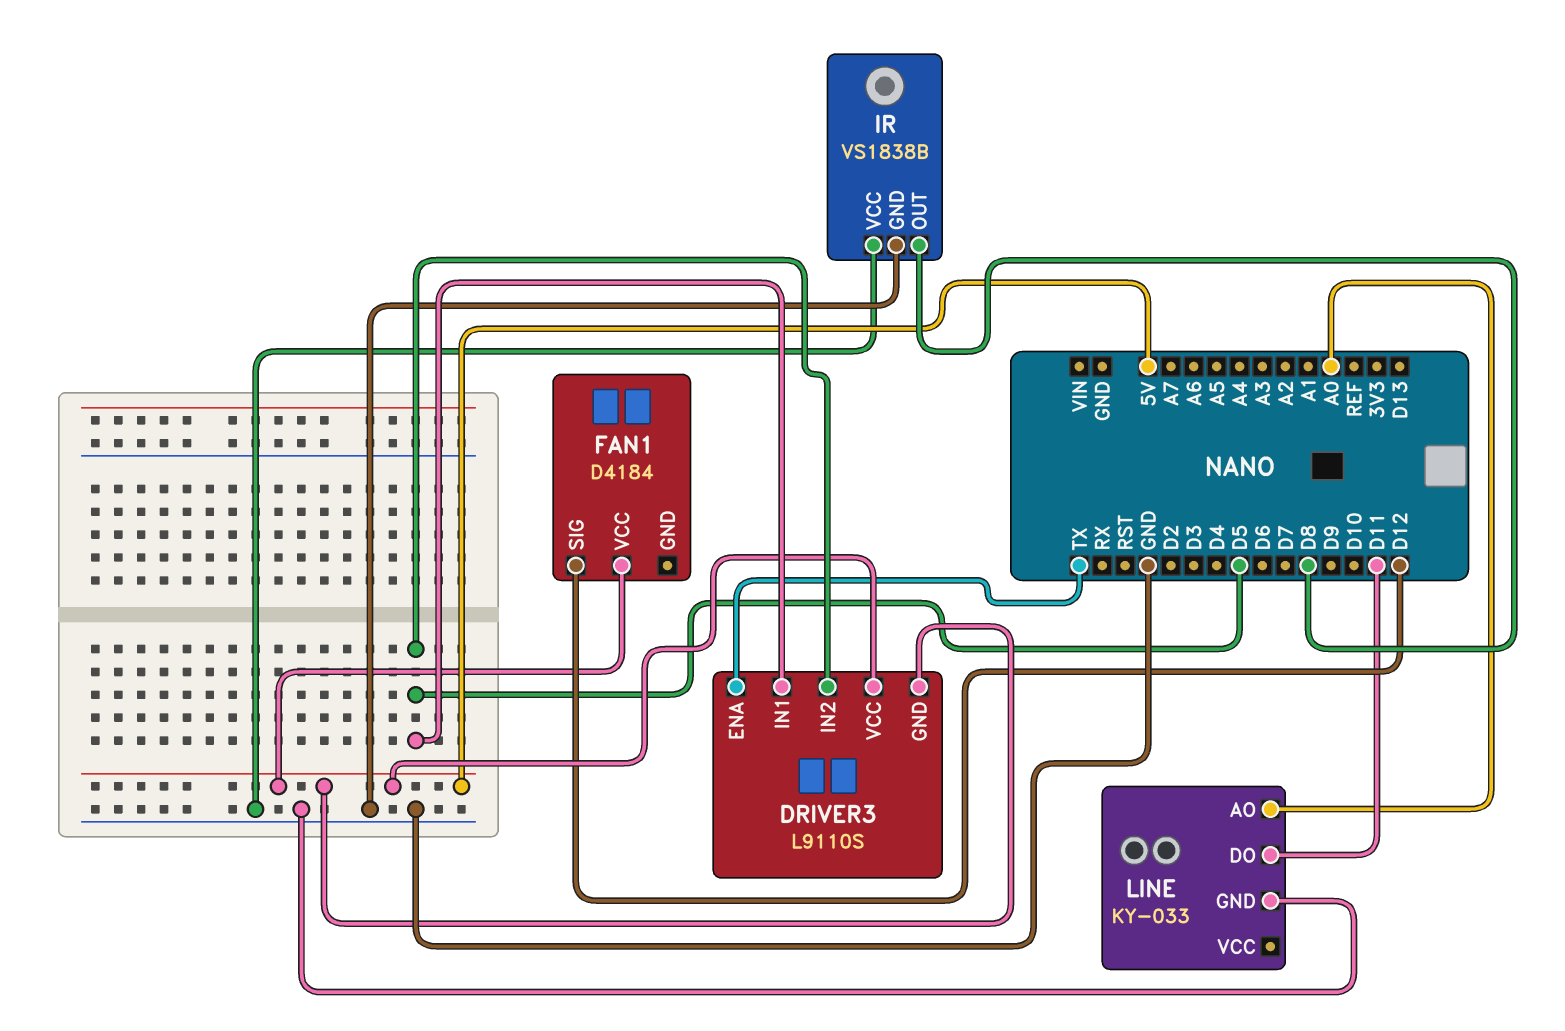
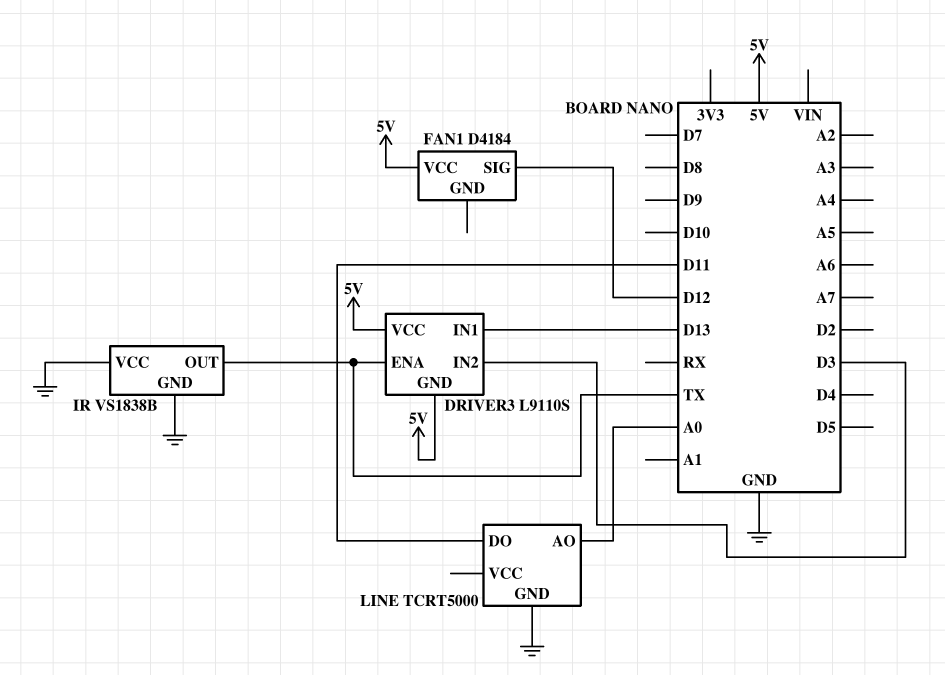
DRIVER3 pin IN1: D5 -> D13
DRIVER3 pin IN2: D5 -> D3
IR pin OUT: D8 -> TX
LINE: KY-033 -> TCRT5000

